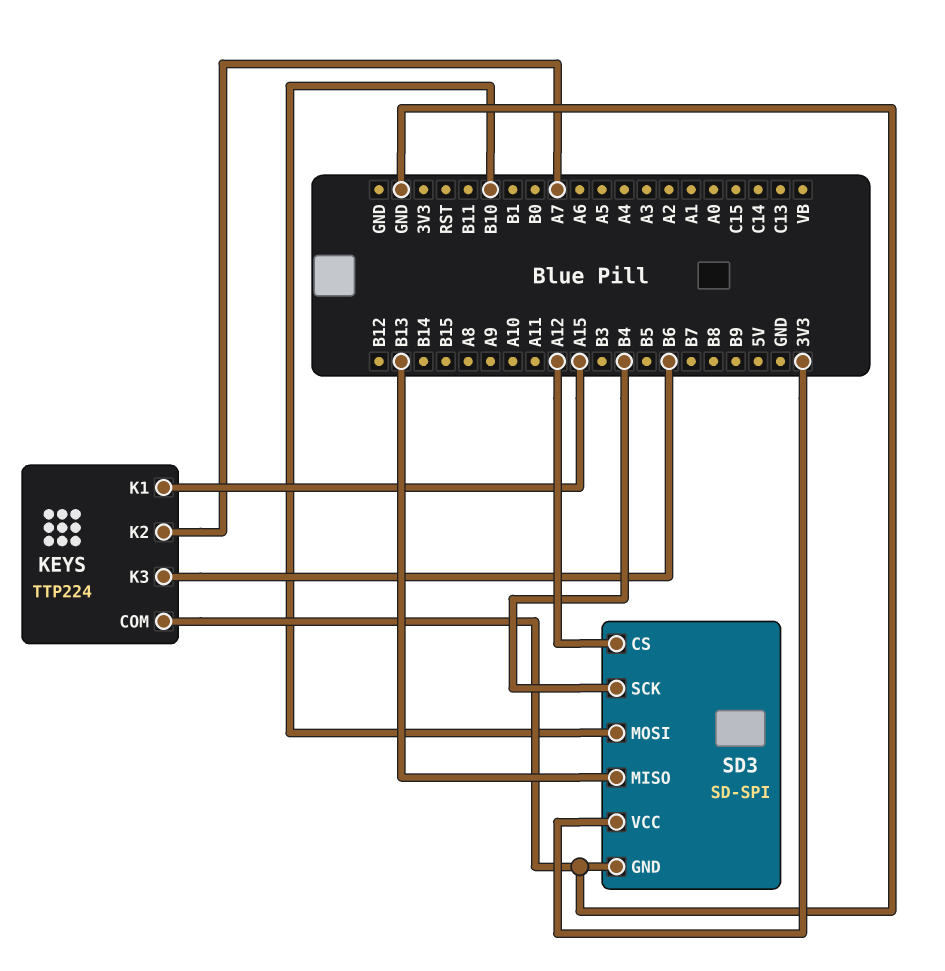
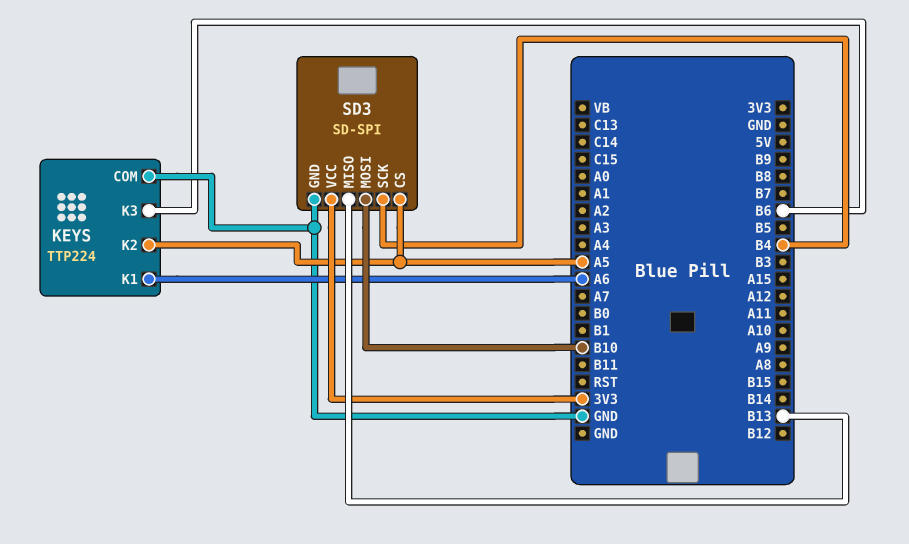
KEYS pin K1: A15 -> A6
KEYS pin K2: A7 -> A5
SD3 pin CS: A12 -> A5

